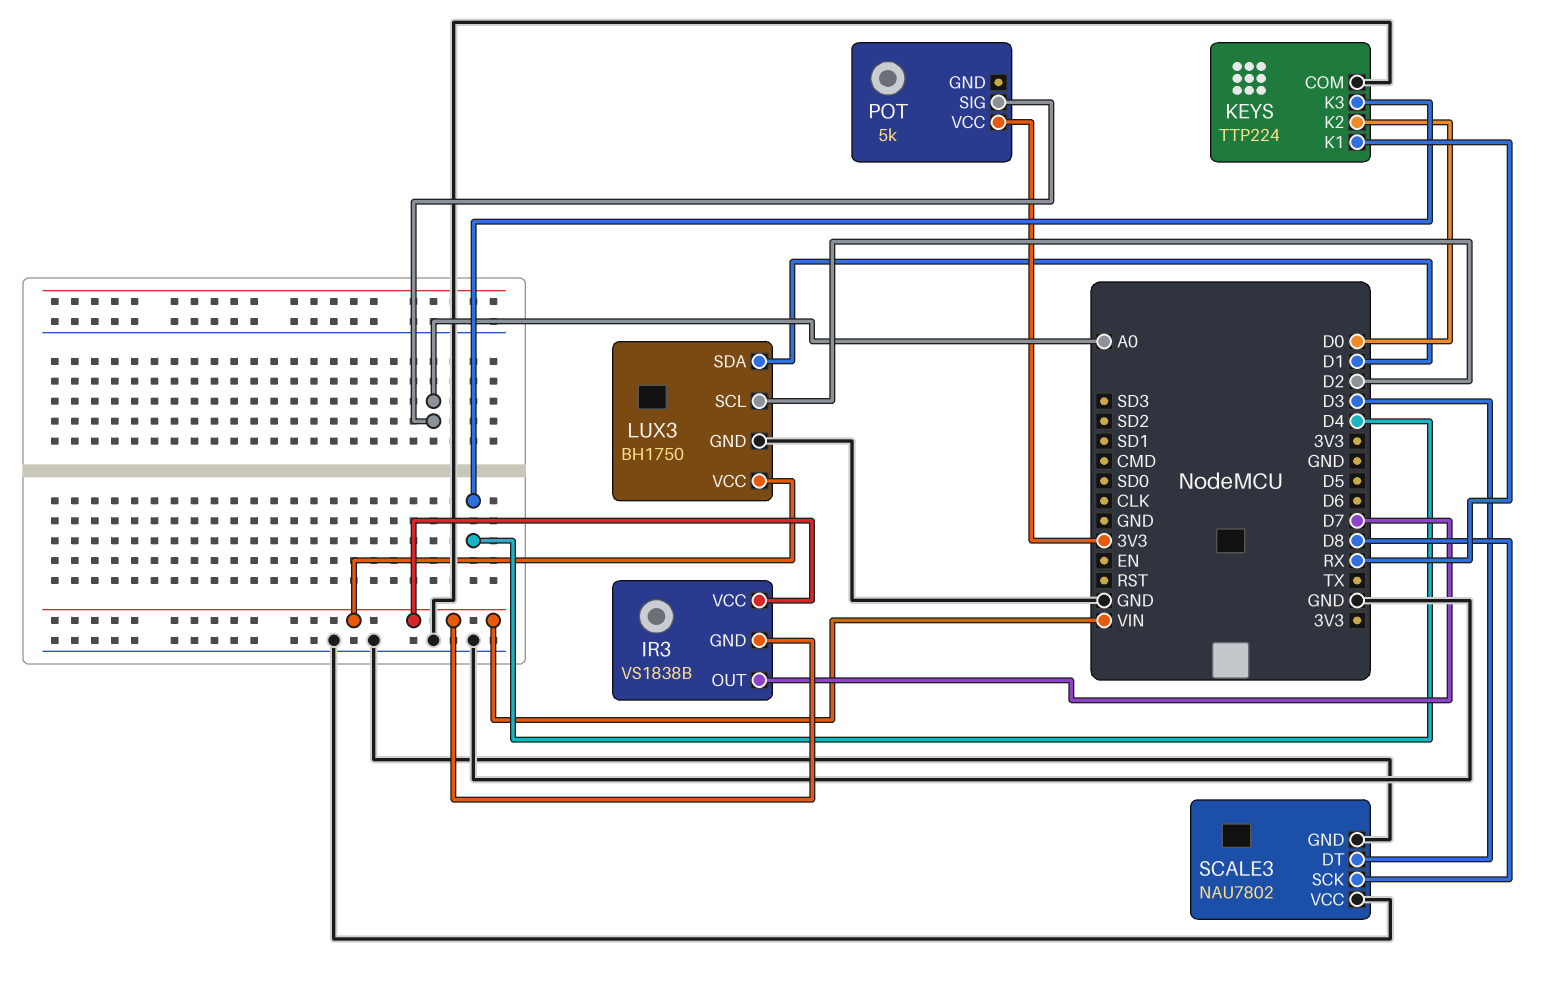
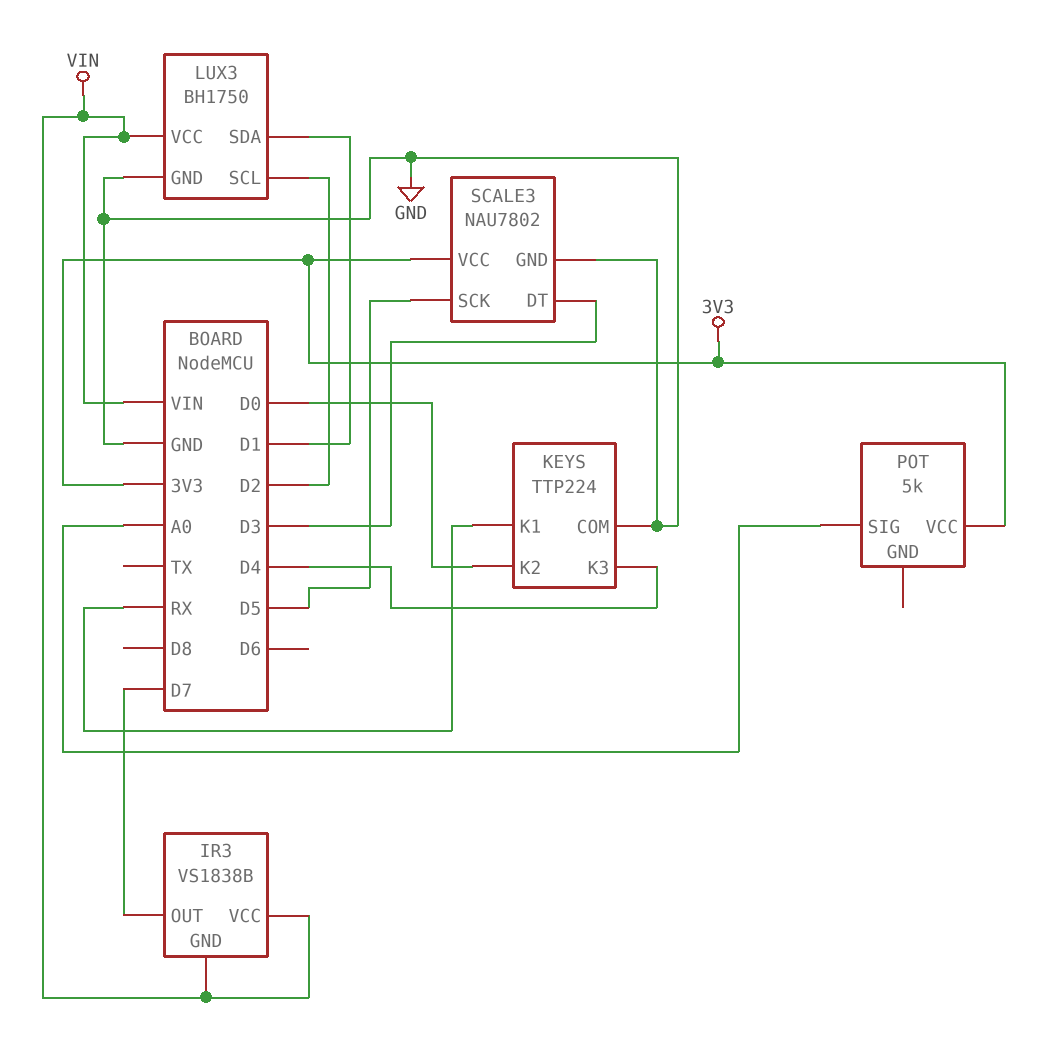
SCALE3 pin SCK: D8 -> D5
SCALE3 pin VCC: GND -> 3V3

